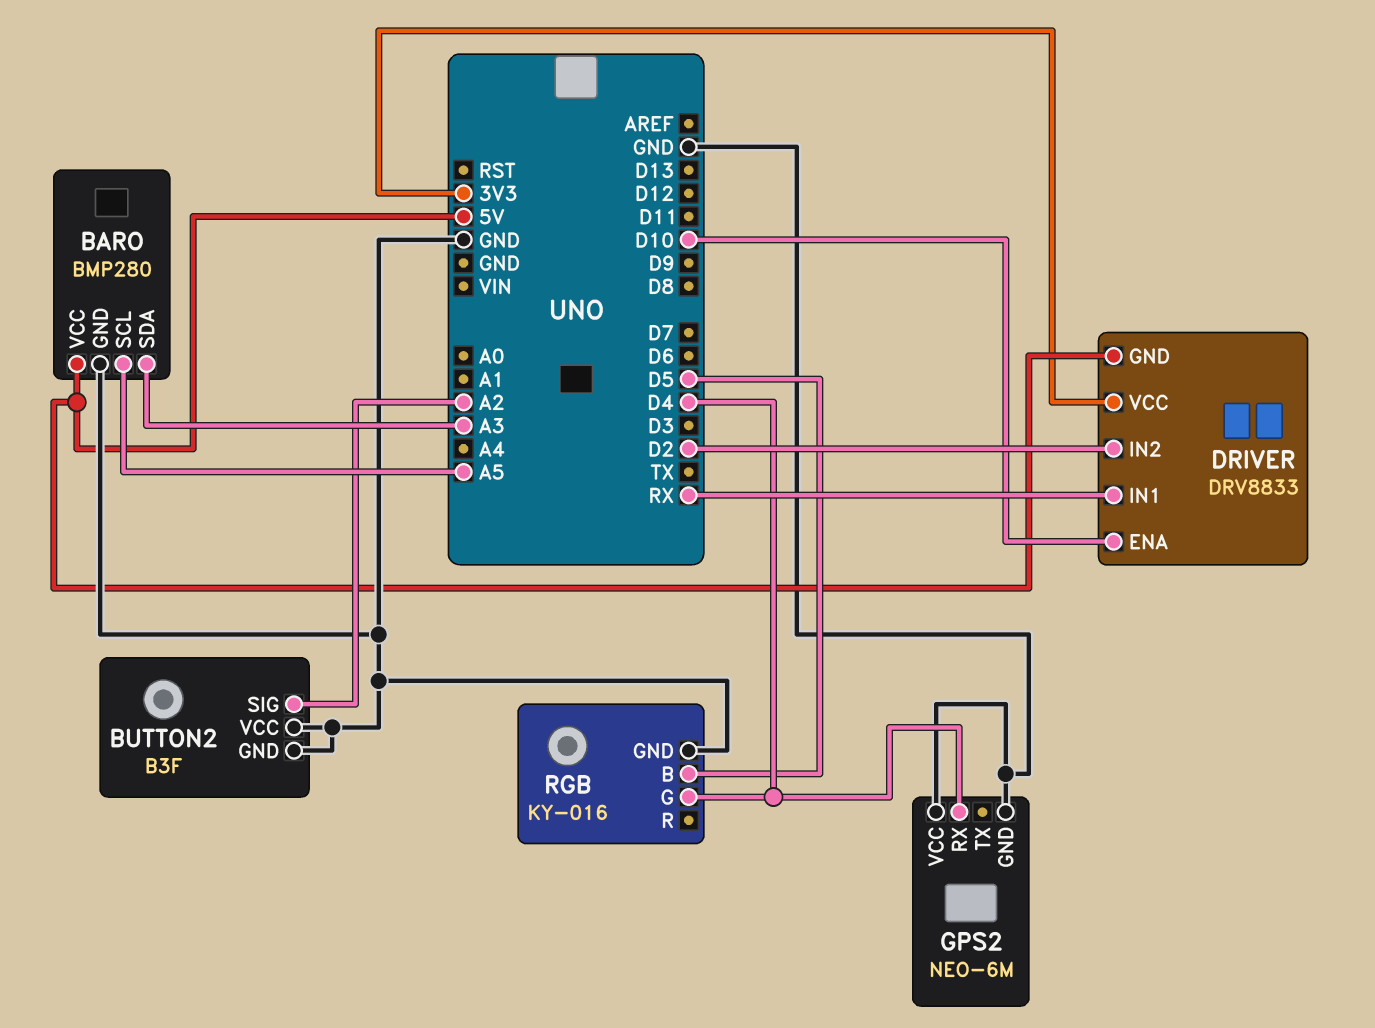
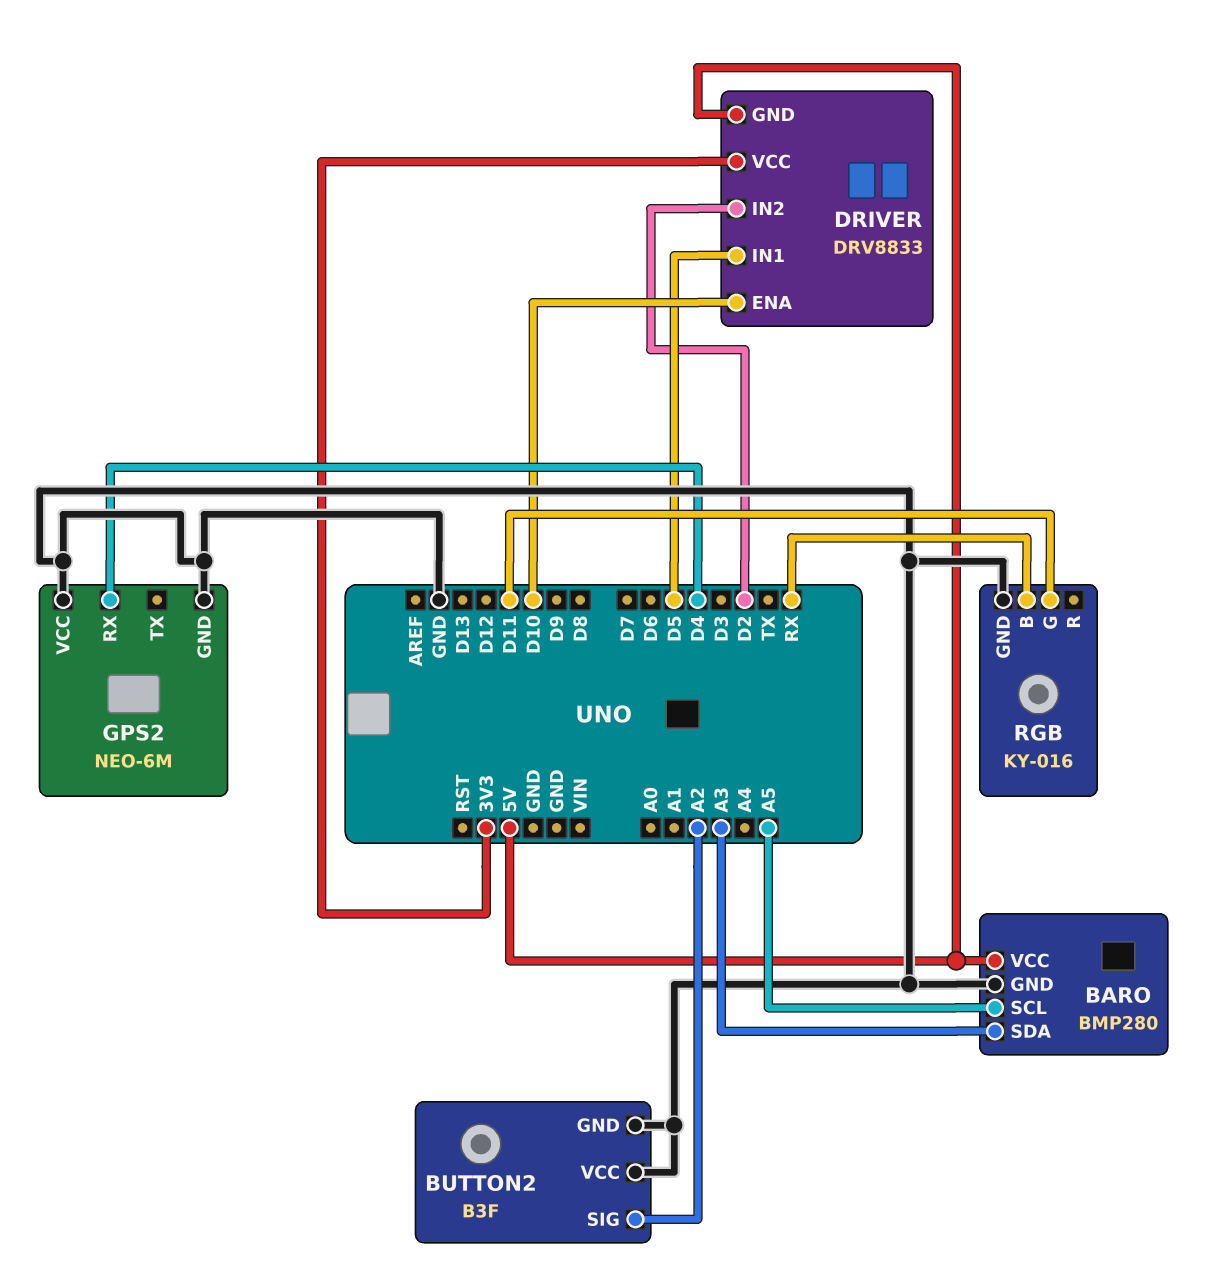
DRIVER pin IN1: RX -> D5
RGB pin B: D5 -> RX
RGB pin G: D4 -> D11

